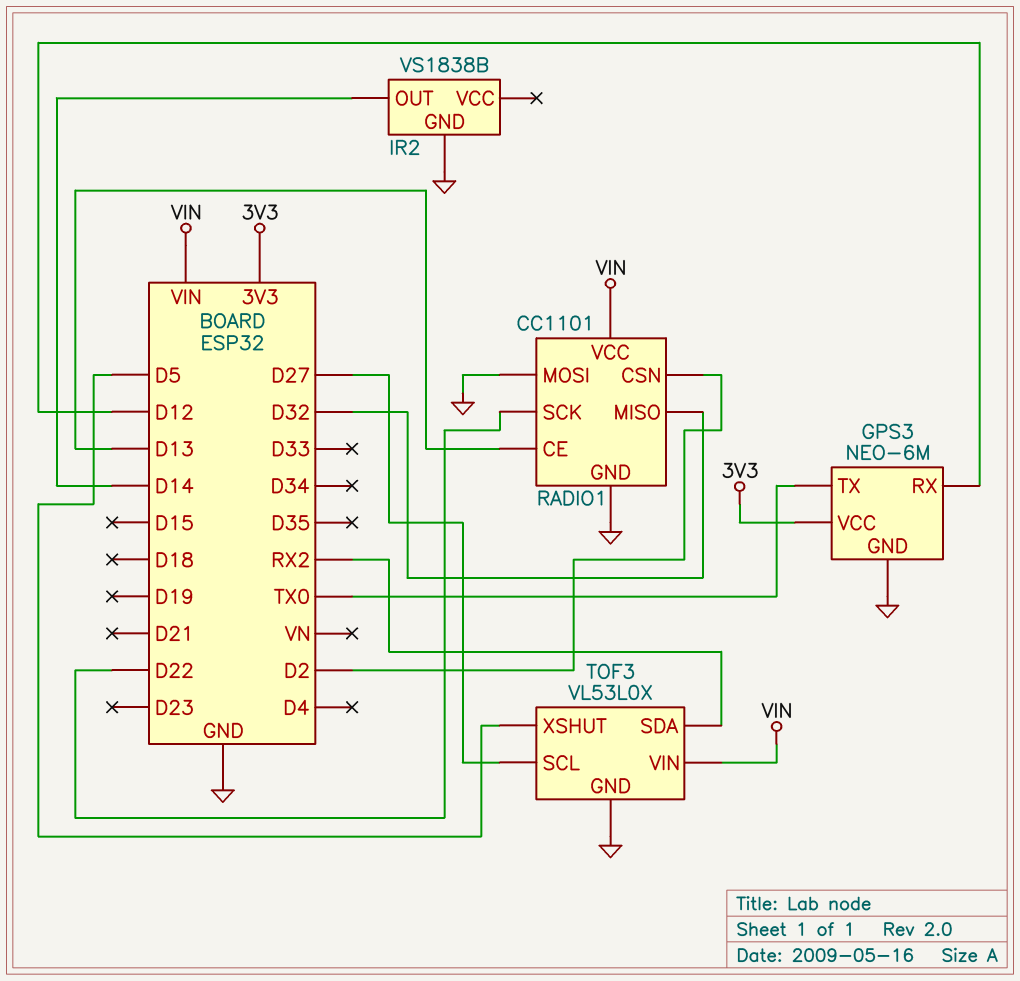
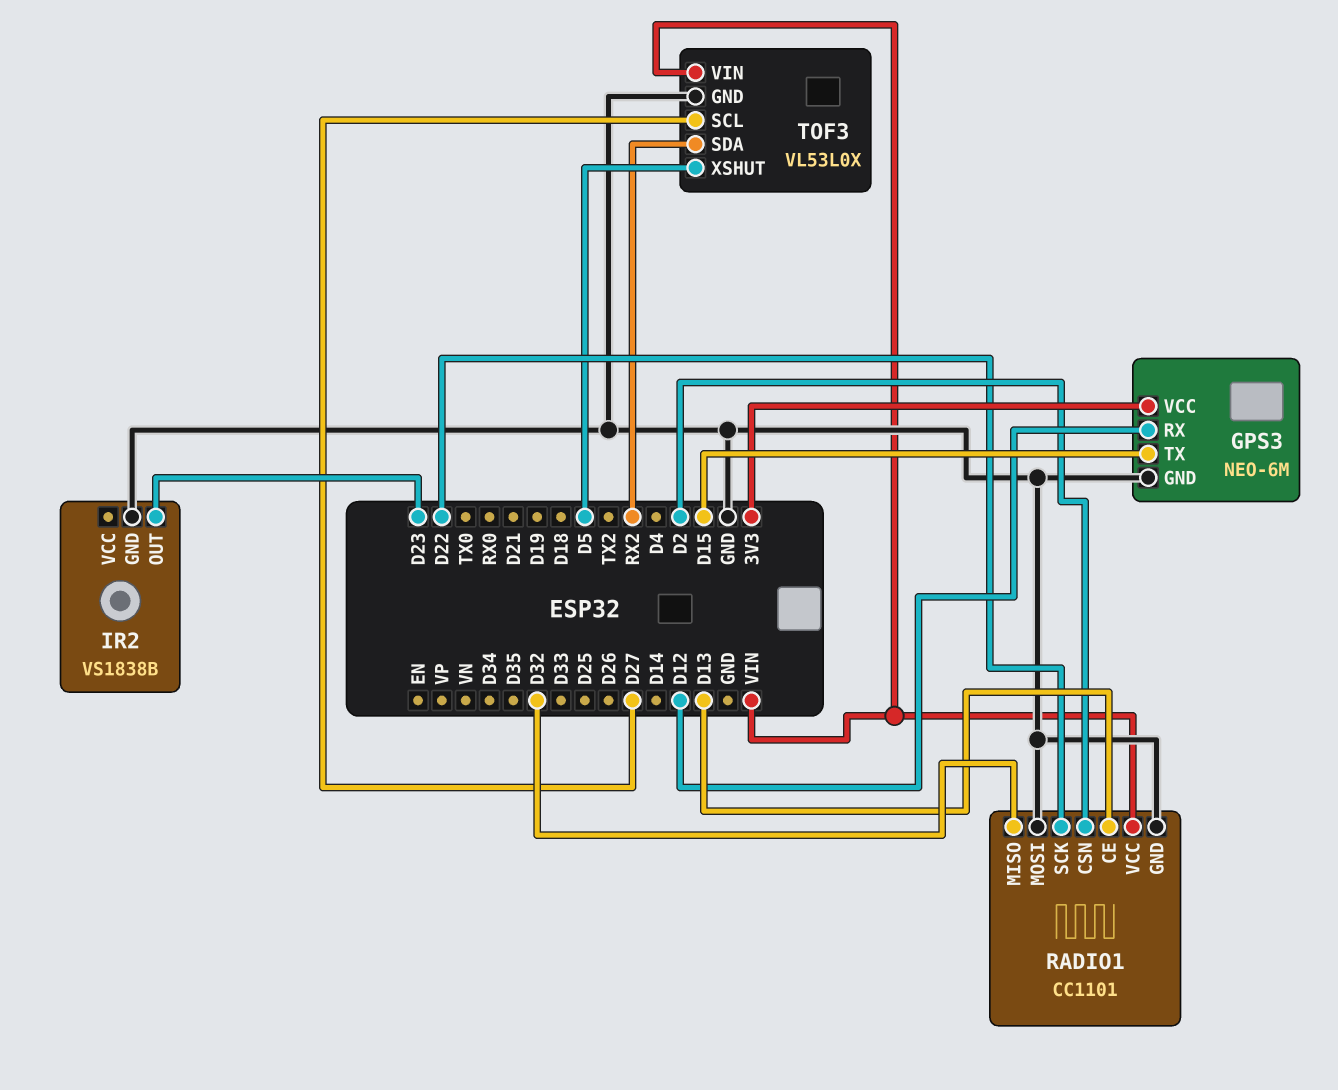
GPS3 pin TX: TX0 -> D15
IR2 pin OUT: D14 -> D23

